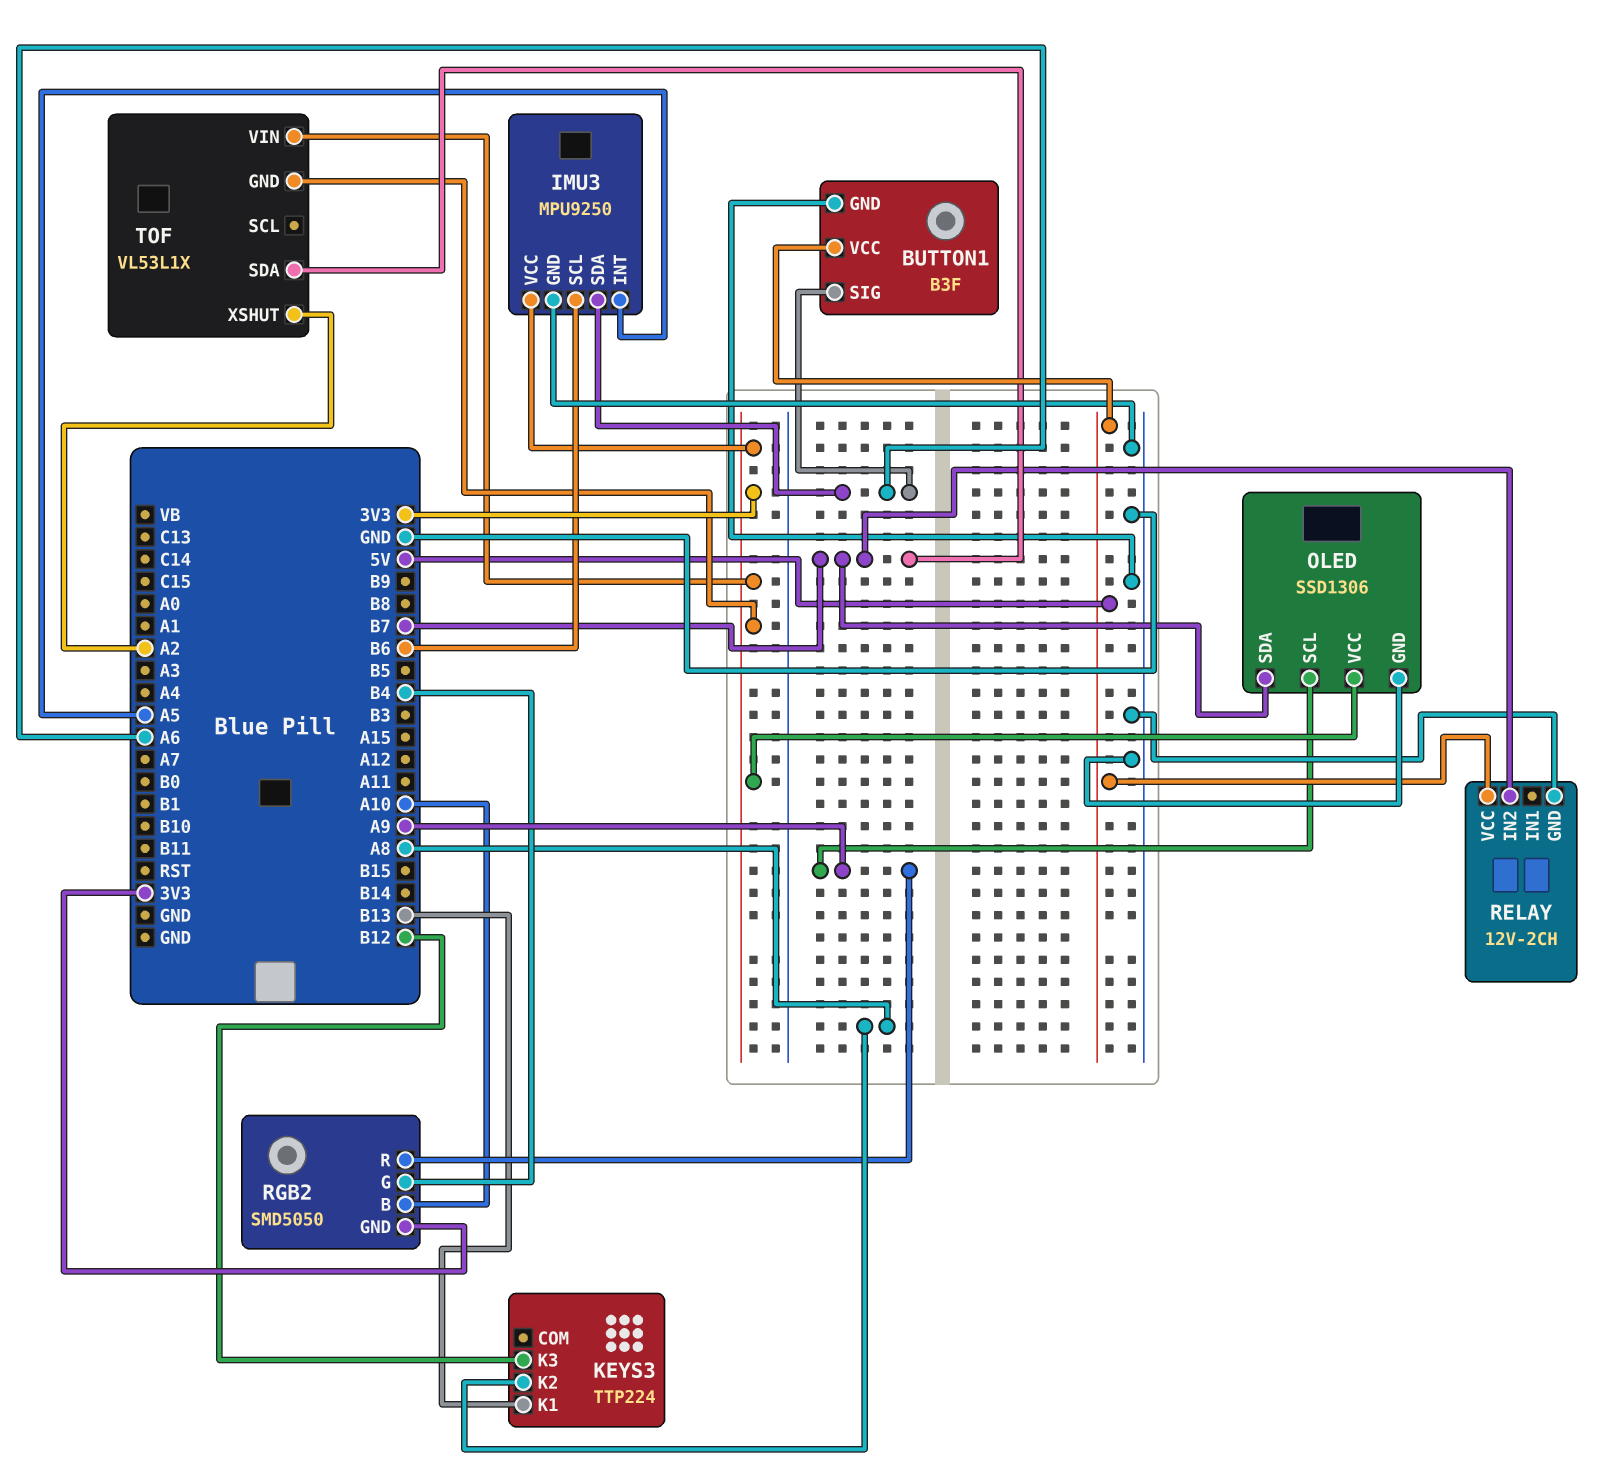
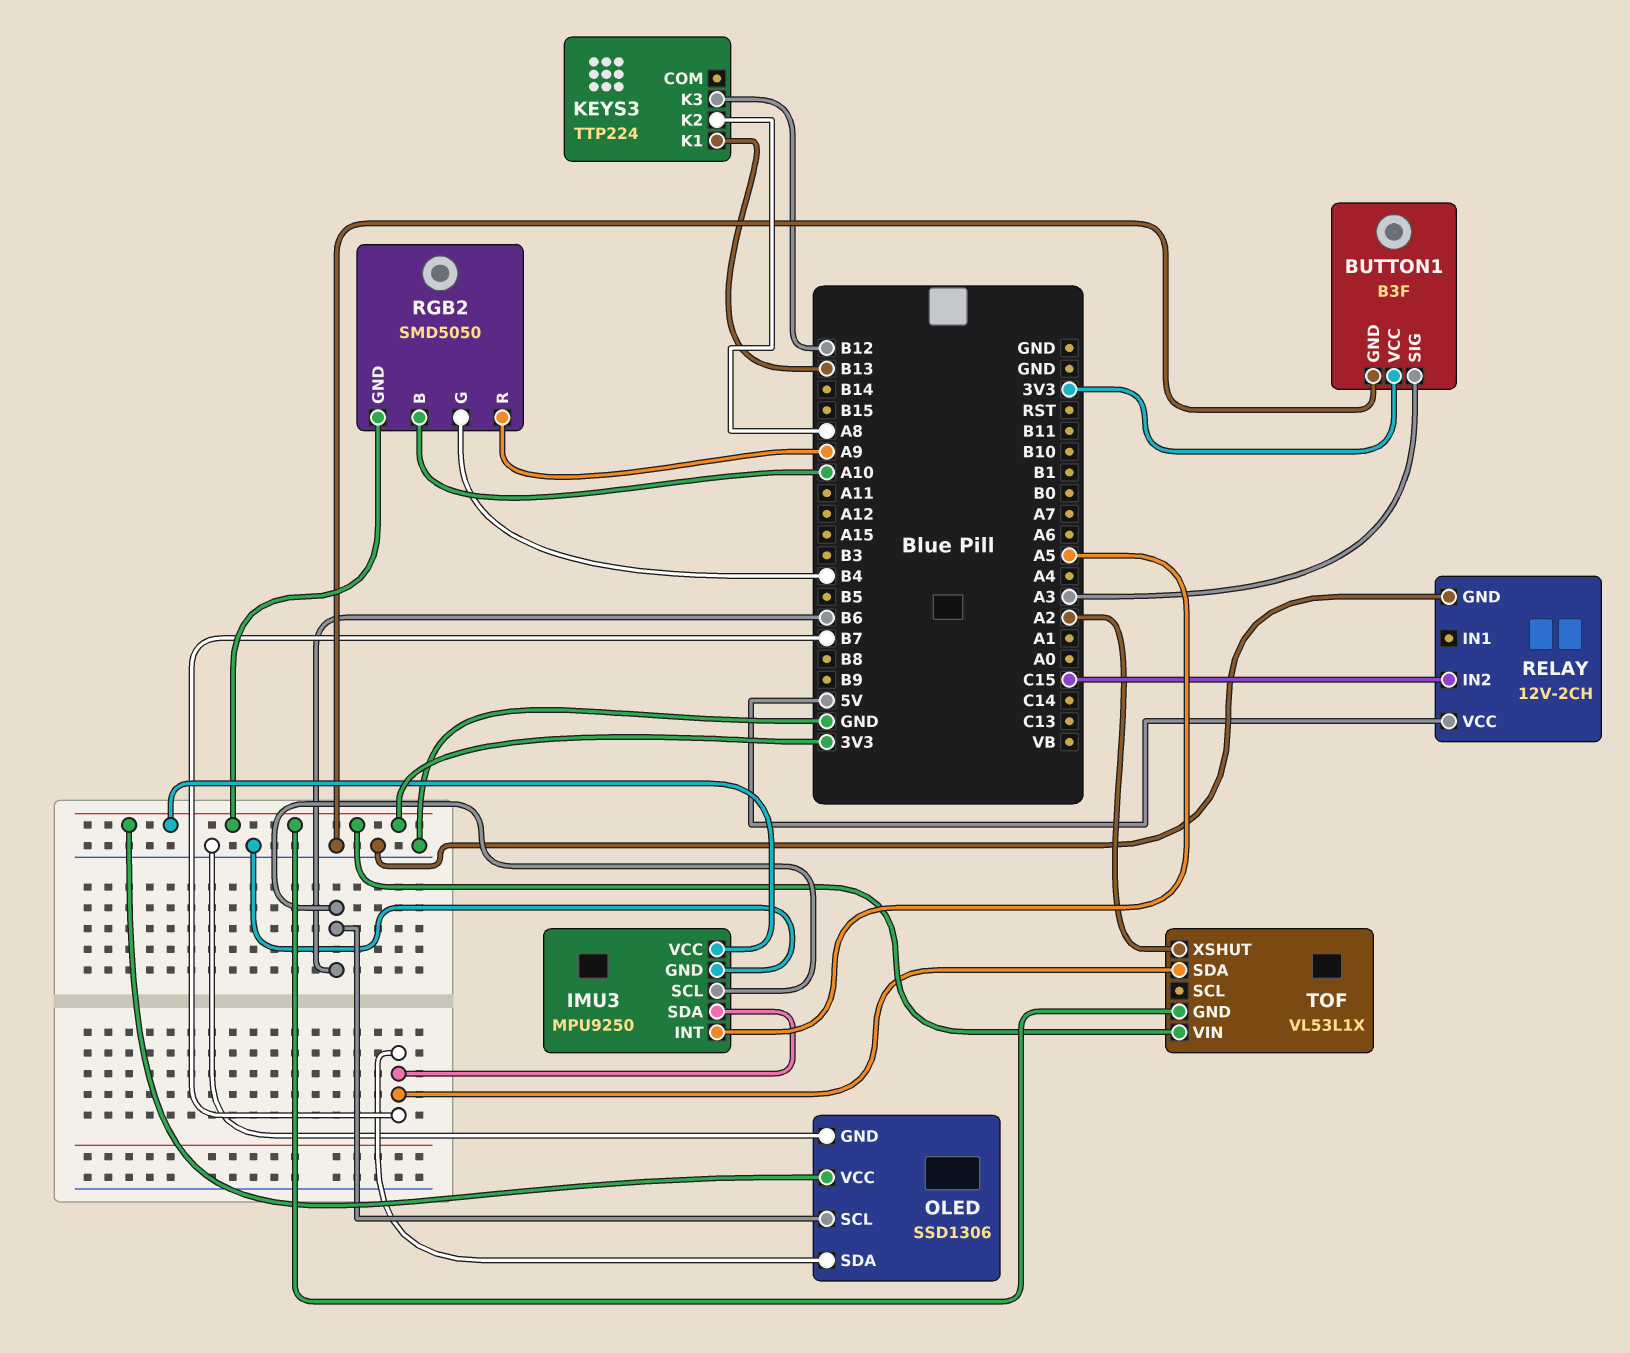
BUTTON1 pin SIG: A6 -> A3
BUTTON1 pin VCC: 5V -> 3V3
IMU3 pin SDA: A6 -> B7
OLED pin SCL: A9 -> B6
RELAY pin IN2: B7 -> C15

